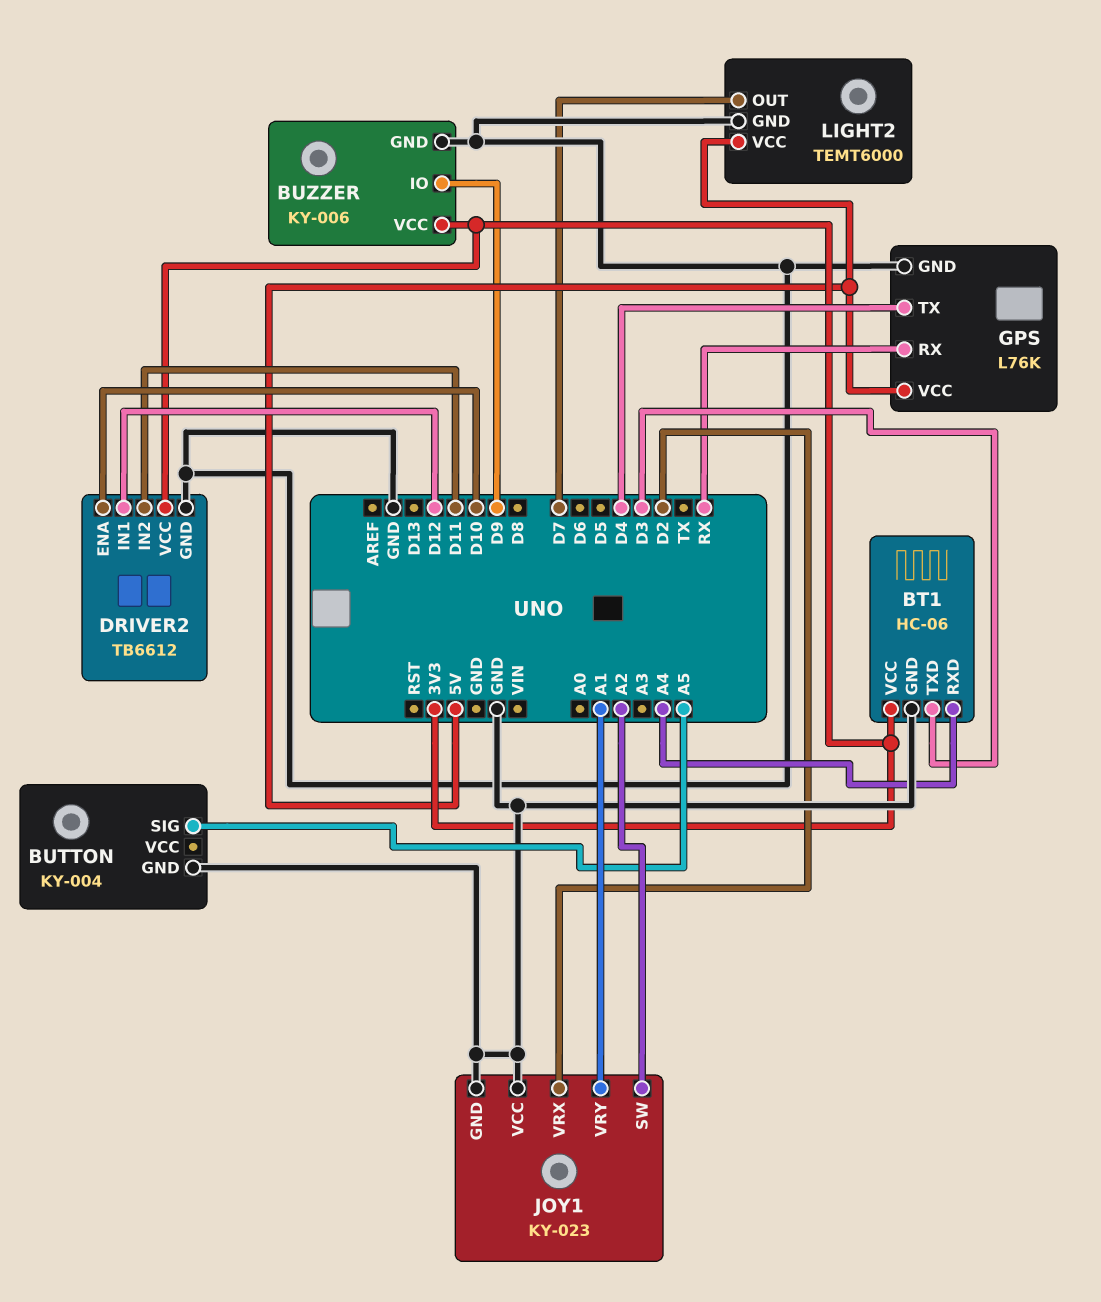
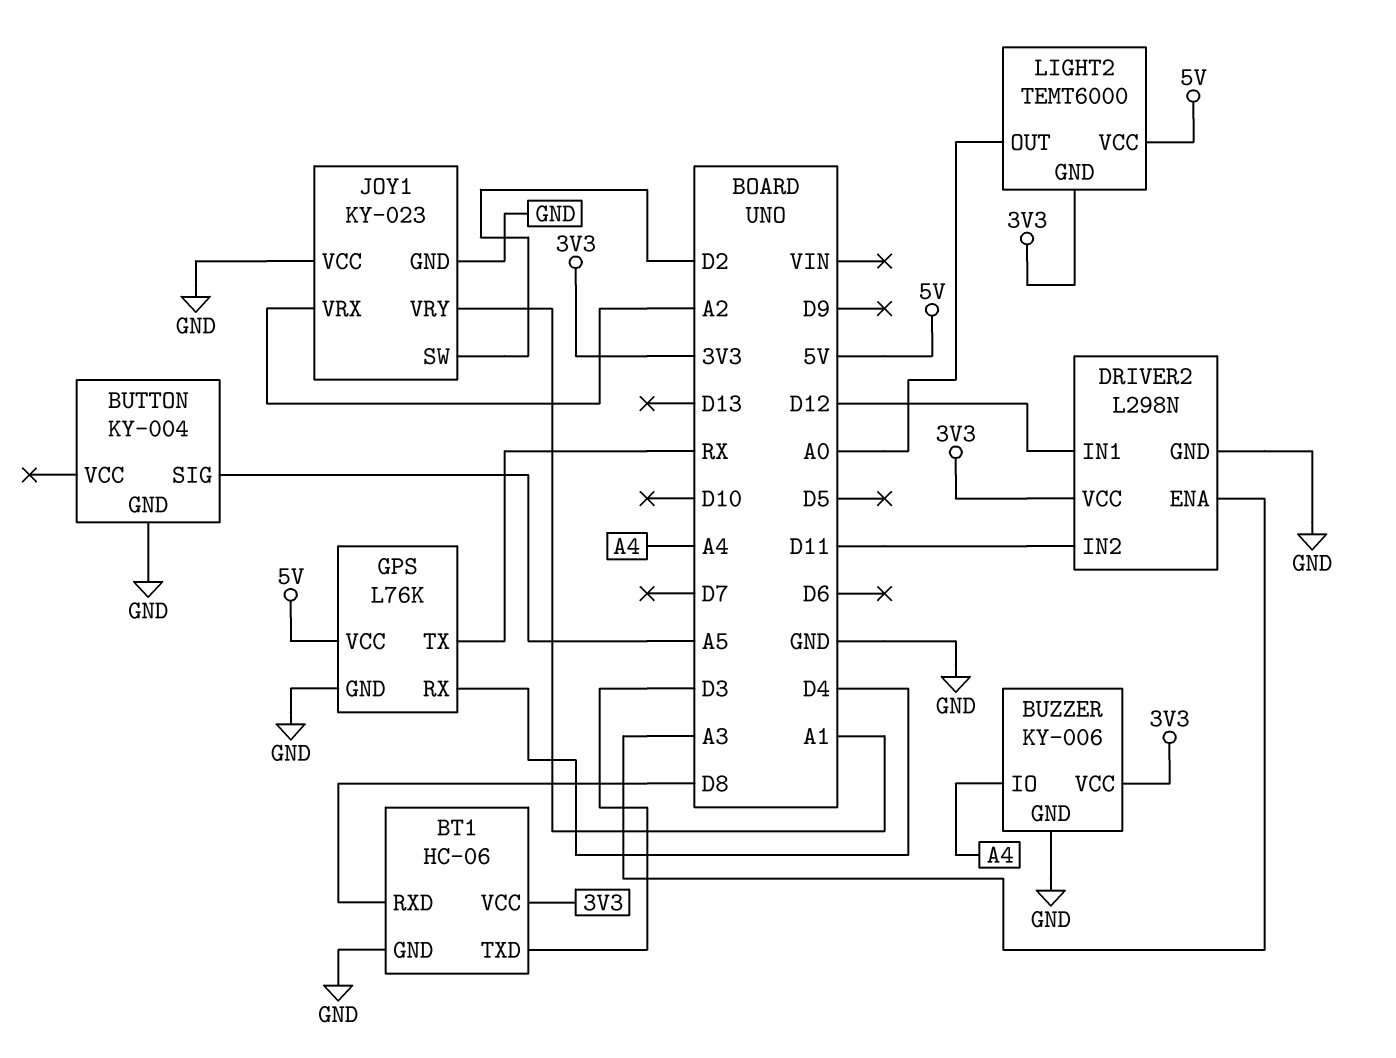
BT1 pin RXD: A4 -> D8
BUZZER pin IO: D9 -> A4
DRIVER2: TB6612 -> L298N
DRIVER2 pin ENA: D10 -> A3
GPS pin RX: RX -> D4
GPS pin TX: D4 -> RX
JOY1 pin SW: A2 -> D2
JOY1 pin VRX: D2 -> A2
LIGHT2 pin GND: GND -> 3V3
LIGHT2 pin OUT: D7 -> A0

